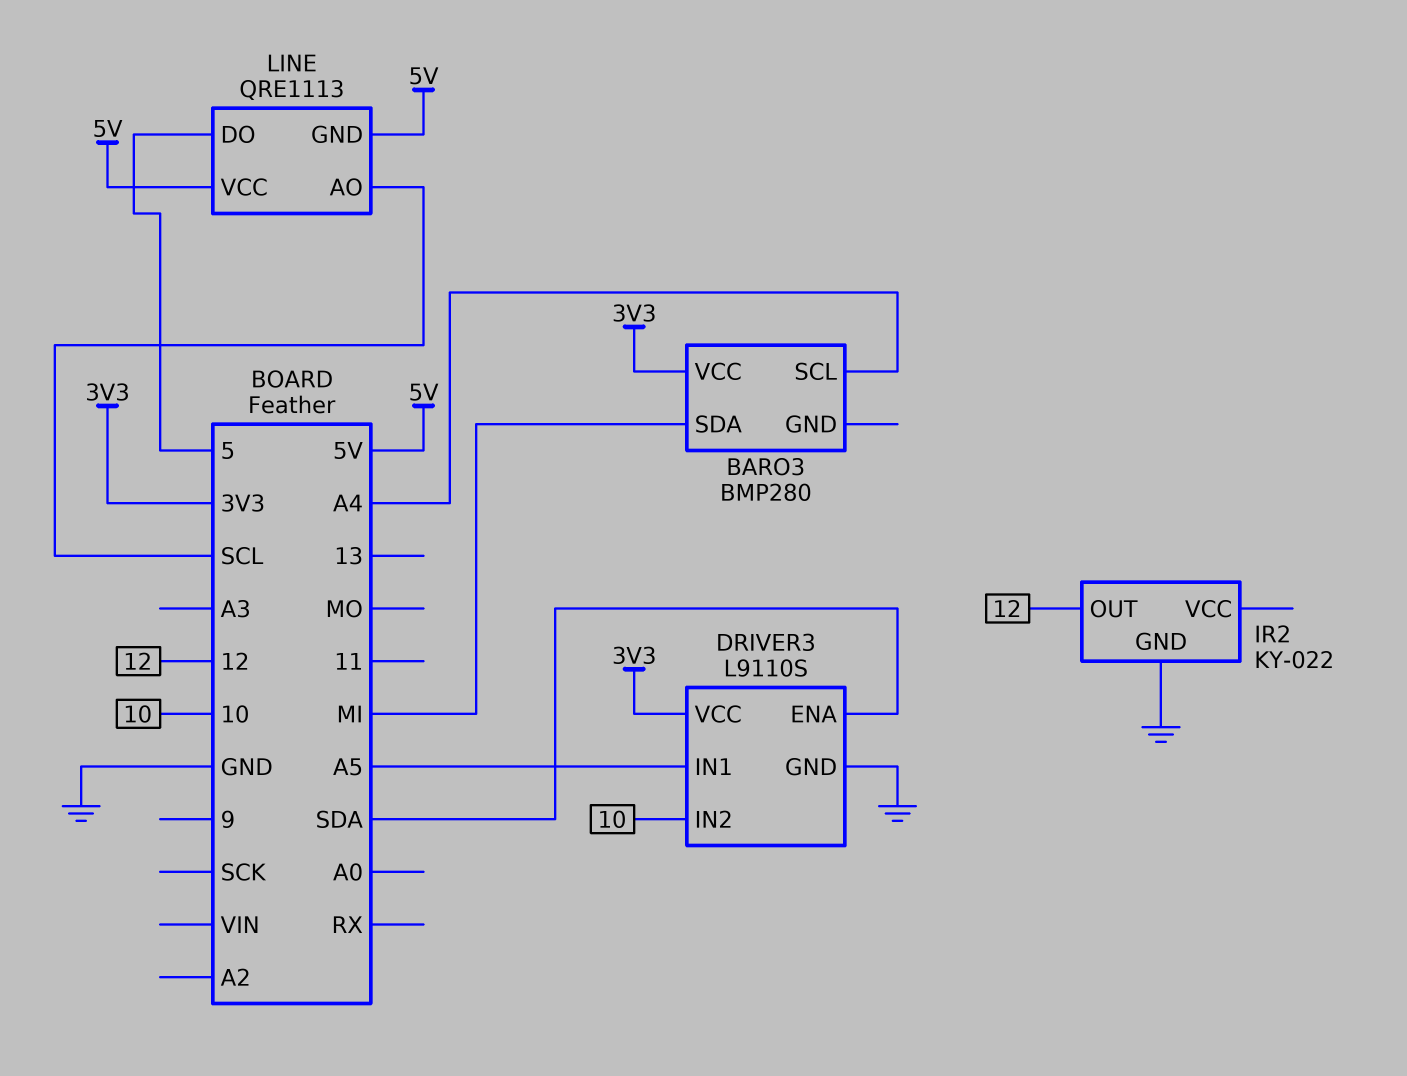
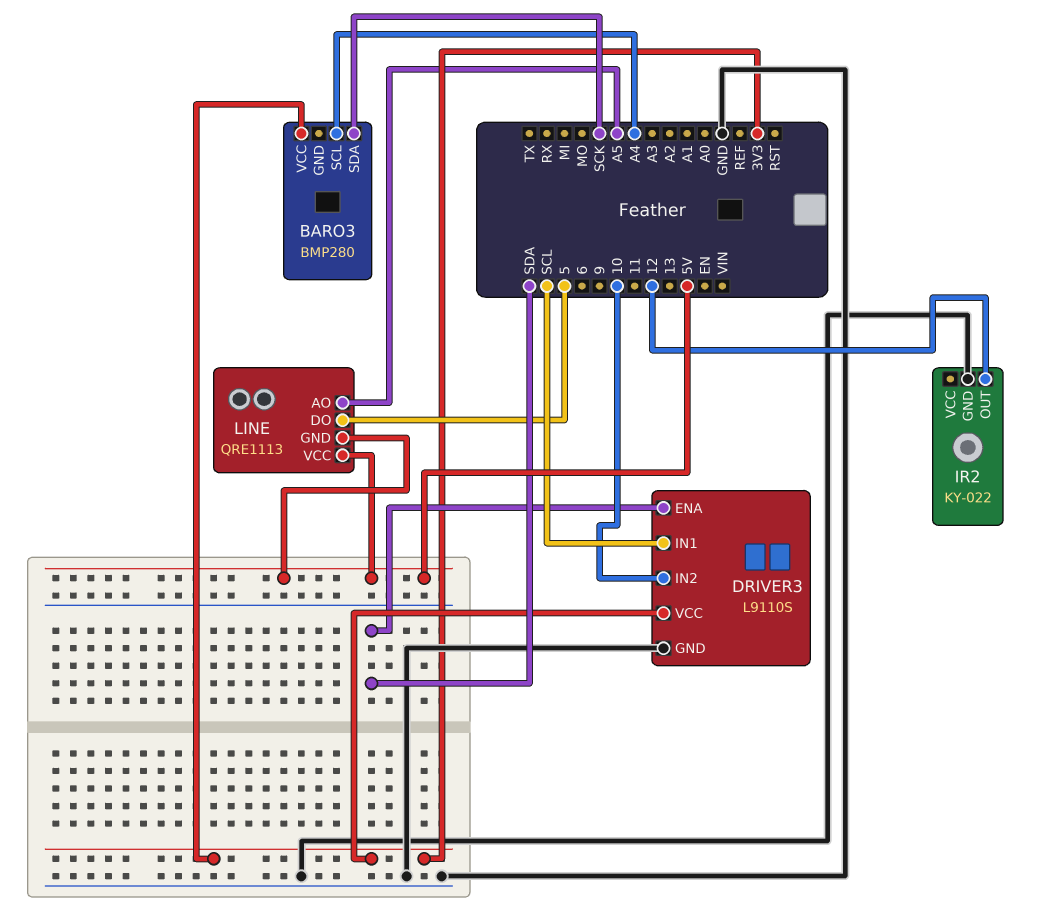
BARO3 pin SDA: MI -> SCK
DRIVER3 pin IN1: A5 -> SCL
LINE pin AO: SCL -> A5

